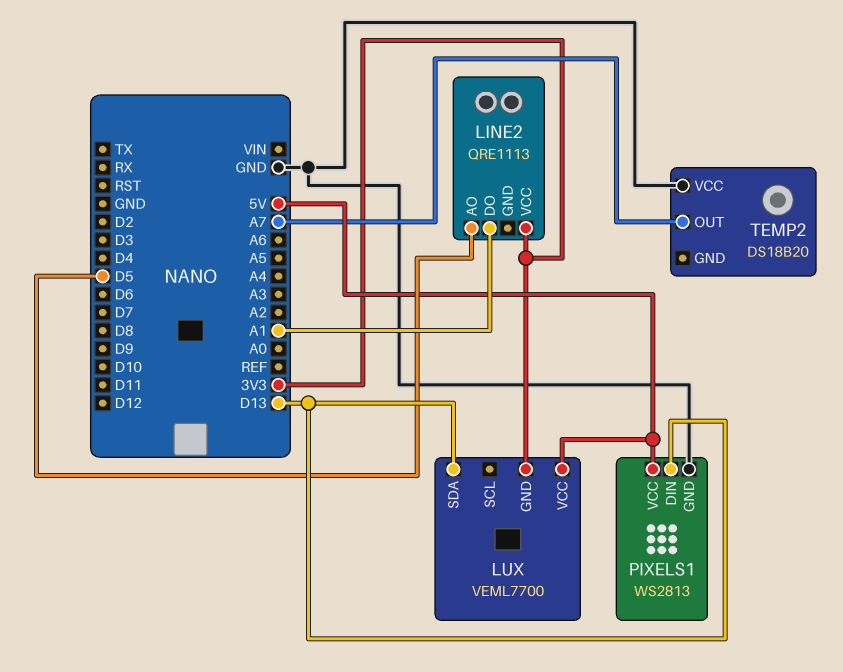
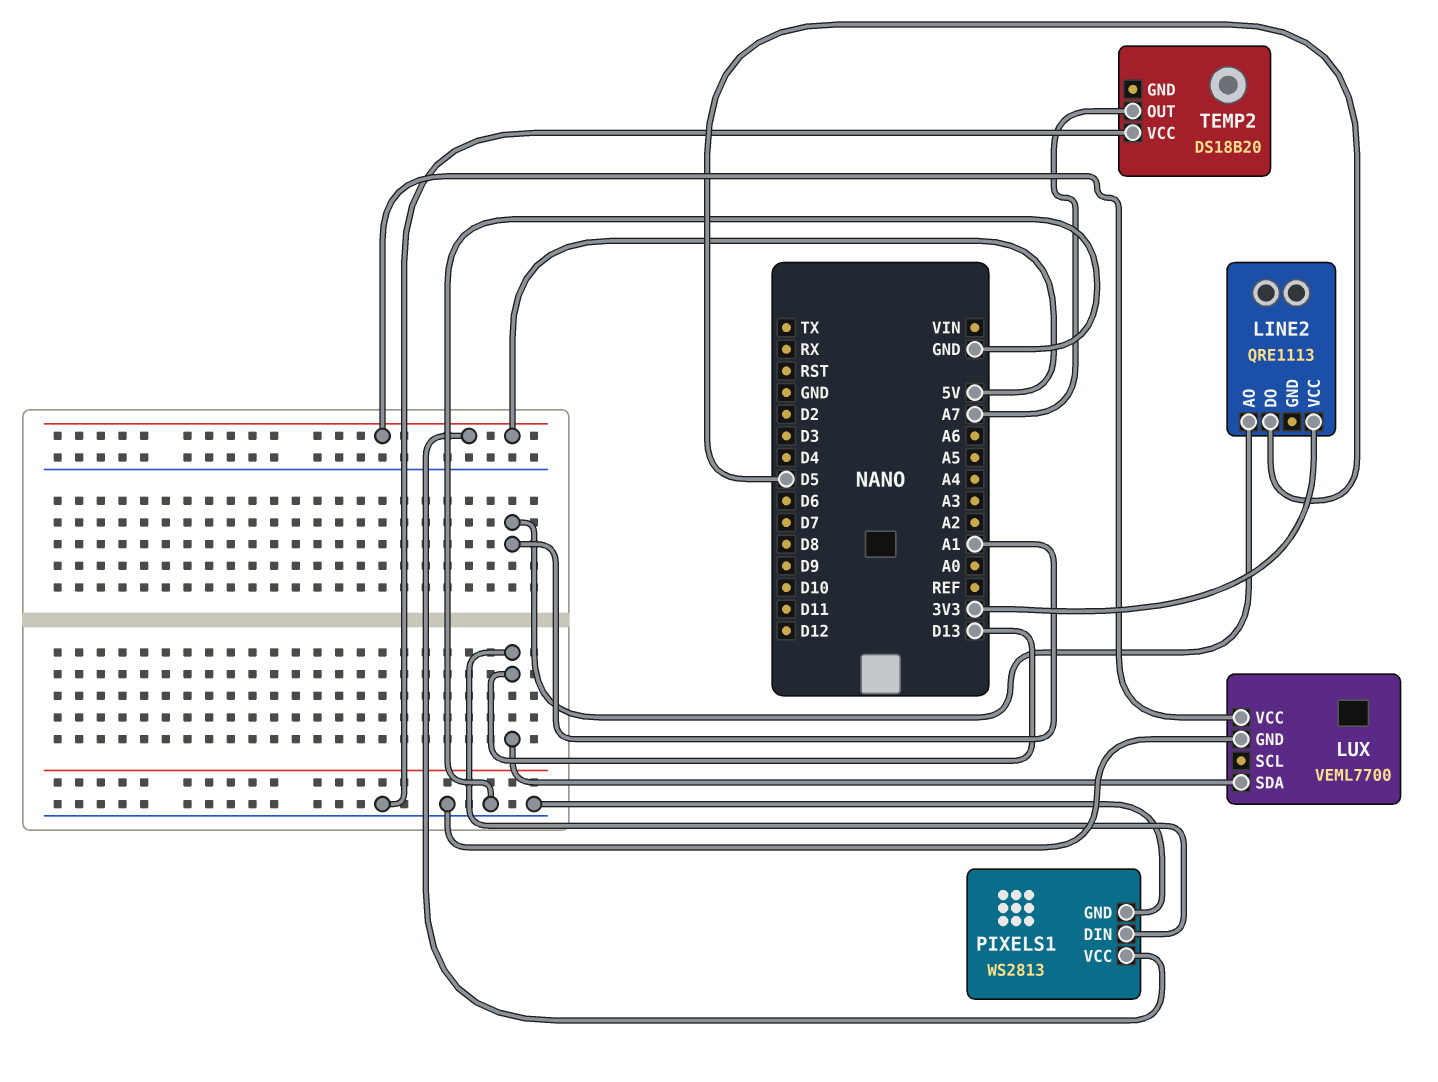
LINE2 pin AO: D5 -> A1
LINE2 pin DO: A1 -> D5
LUX pin GND: 3V3 -> GND

